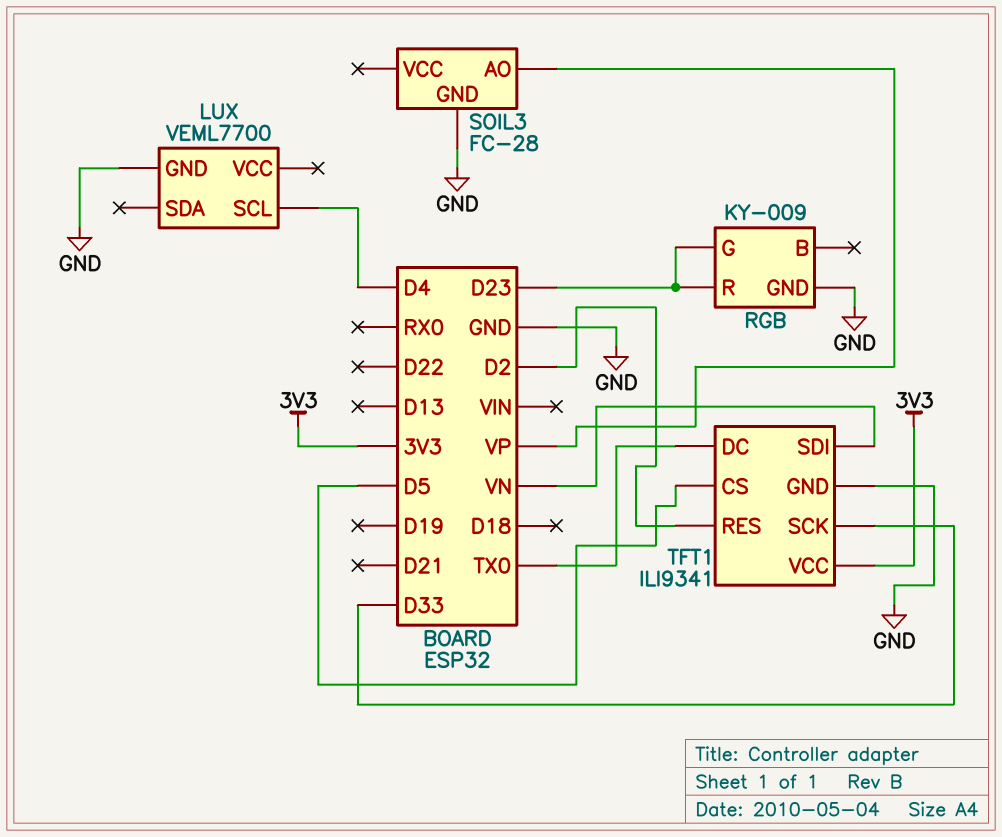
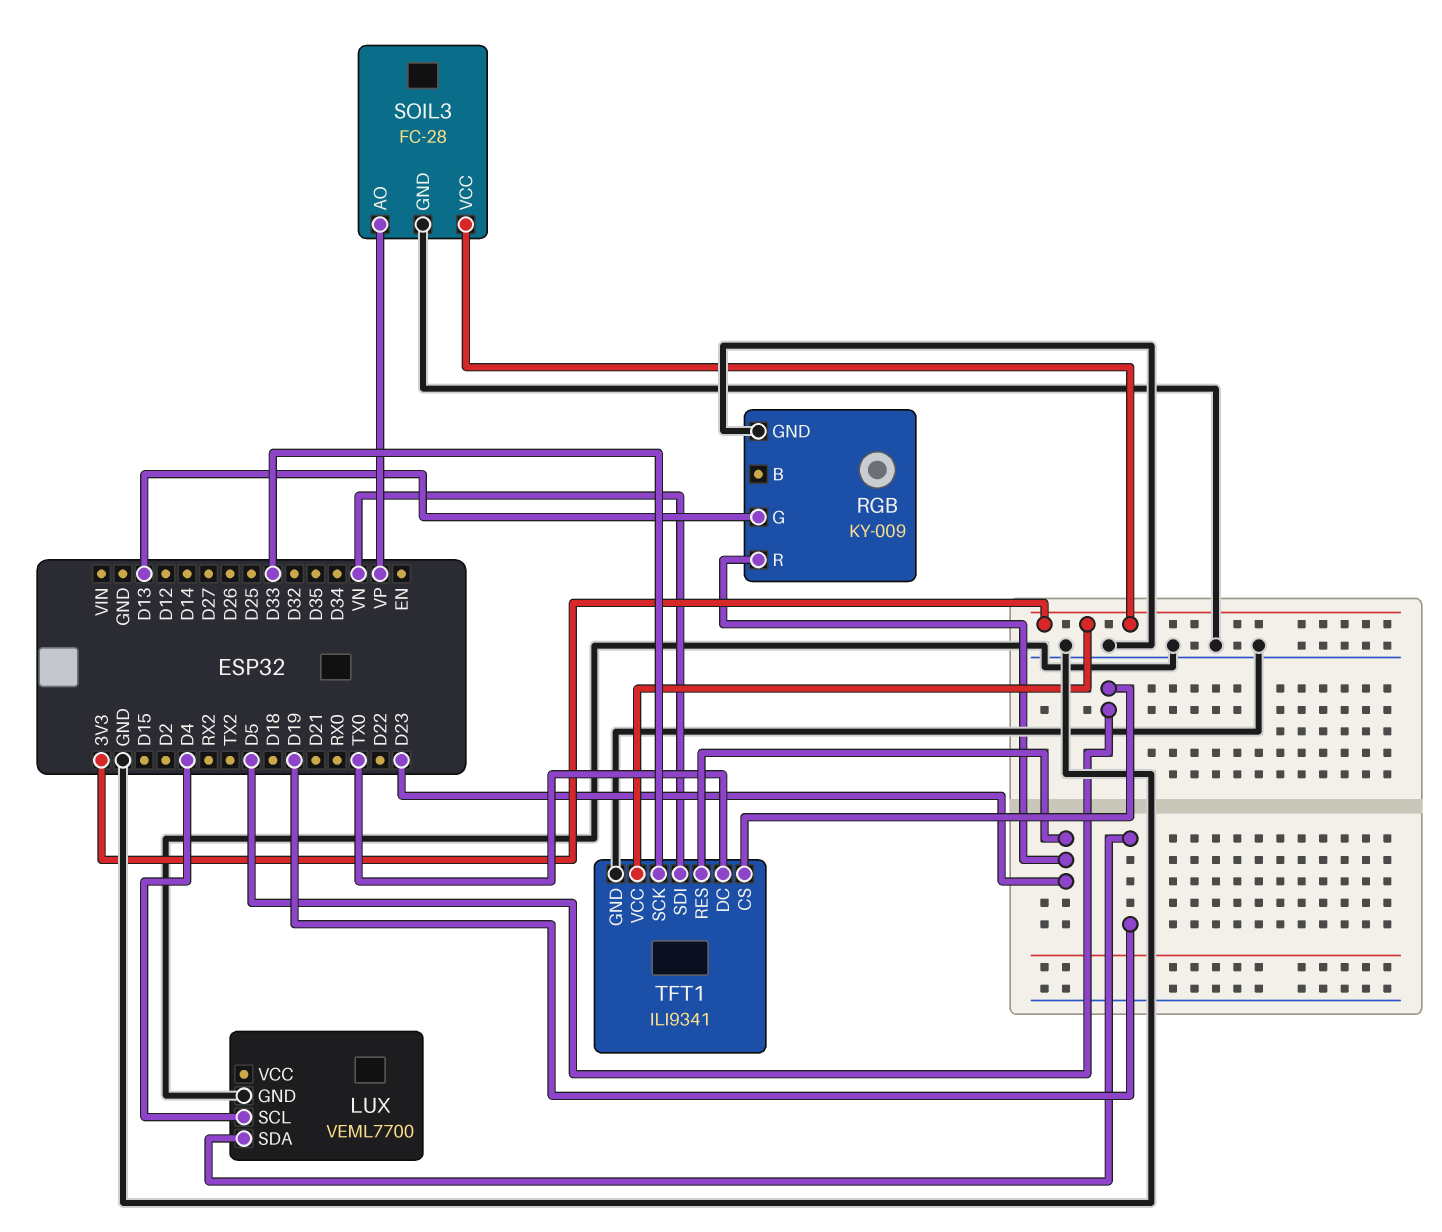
LUX pin SDA: none -> D19
RGB pin G: D23 -> D13
SOIL3 pin VCC: none -> 3V3
TFT1 pin RES: D2 -> D23

